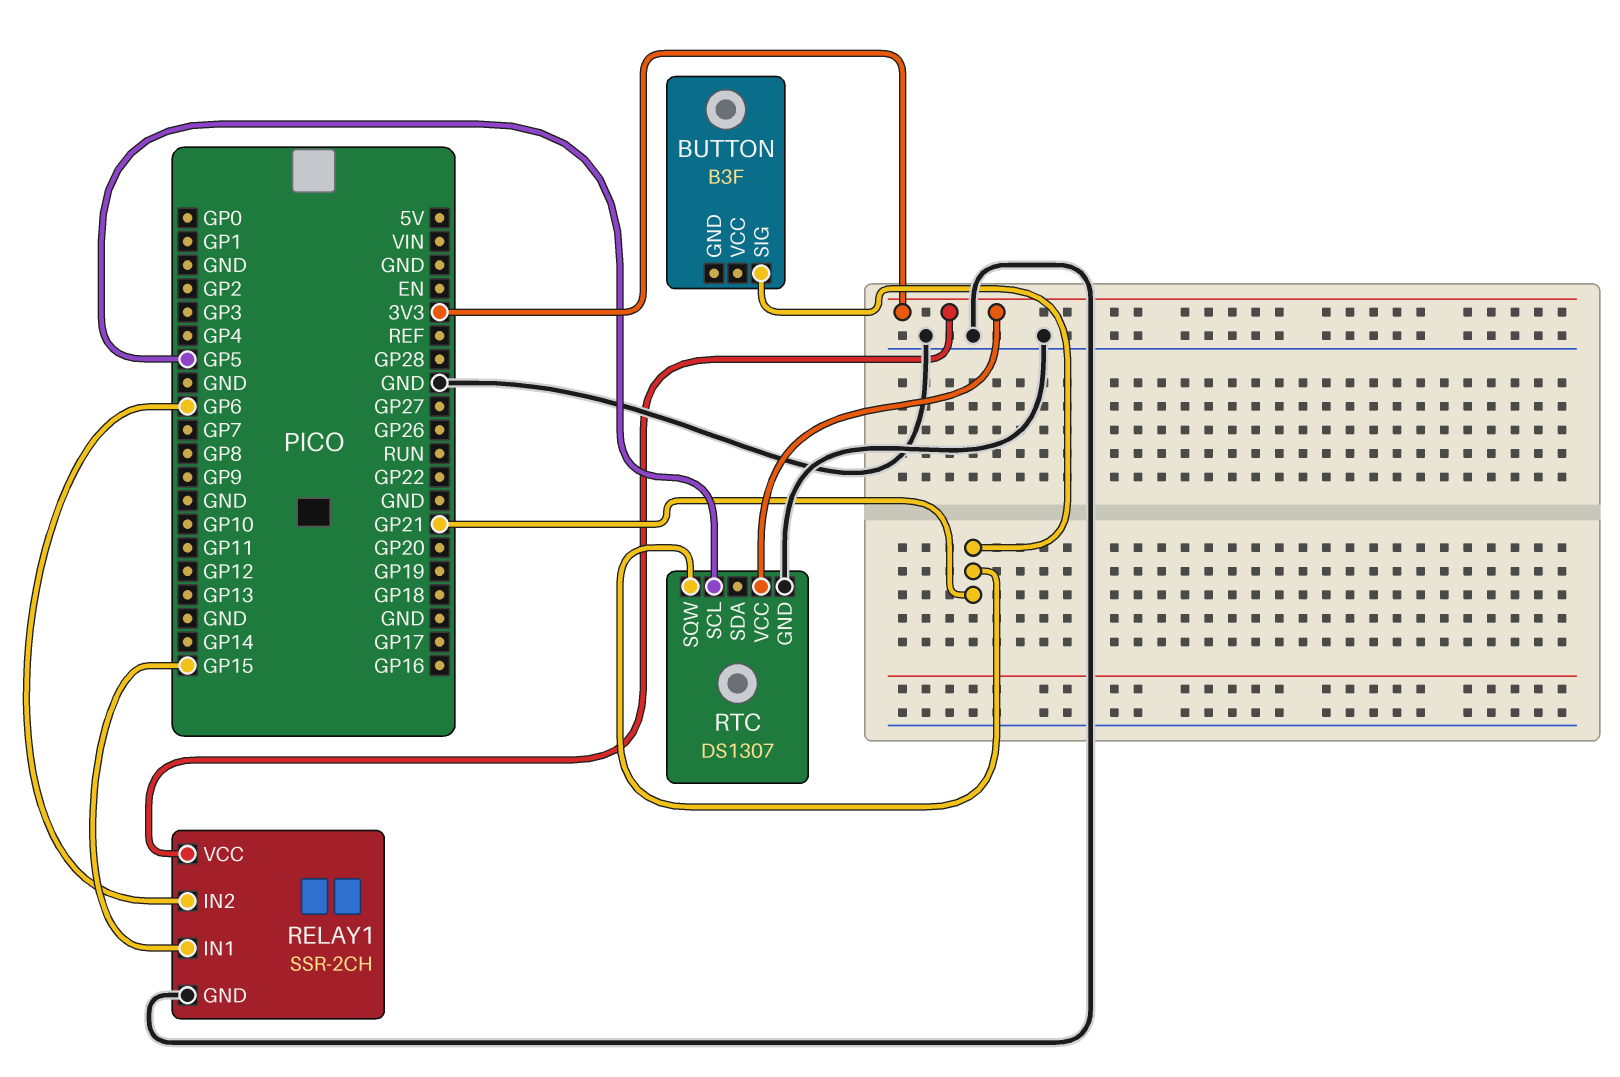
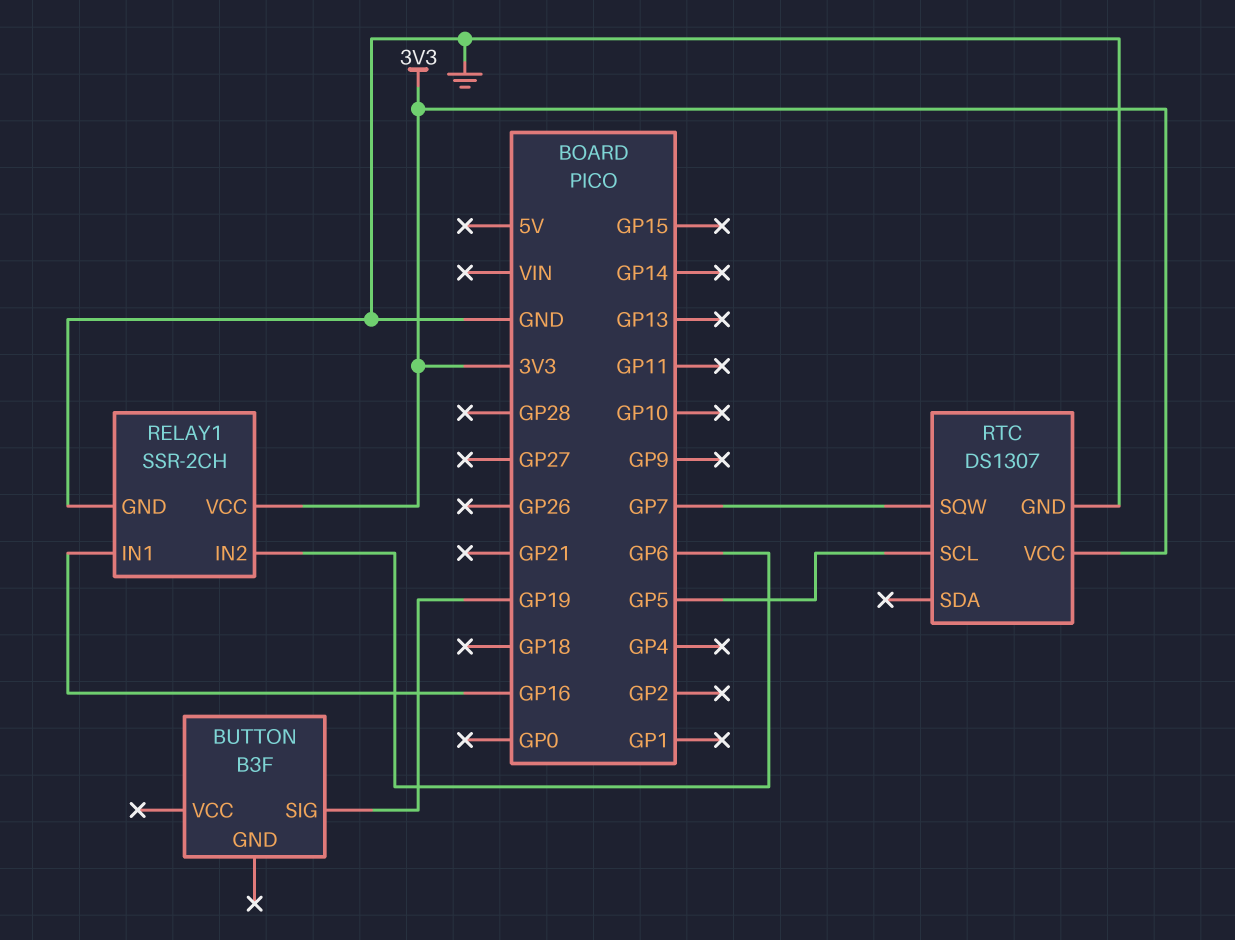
BUTTON pin SIG: GP21 -> GP19
RELAY1 pin IN1: GP15 -> GP16
RTC pin SQW: GP21 -> GP7

